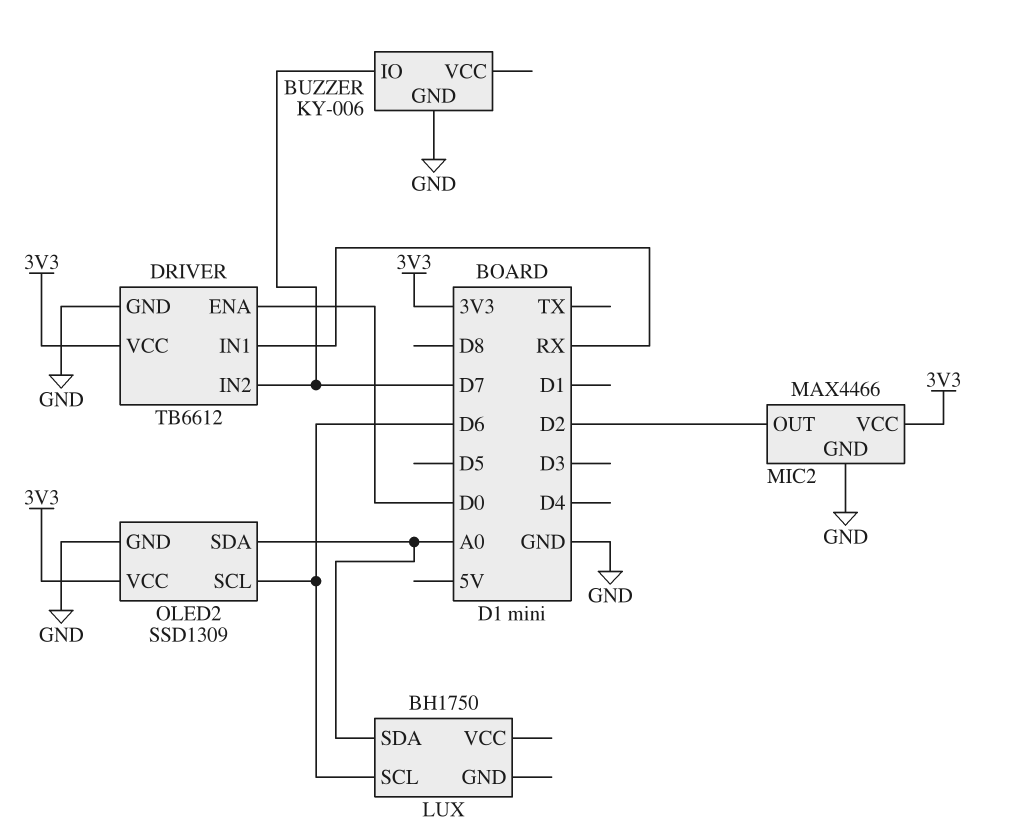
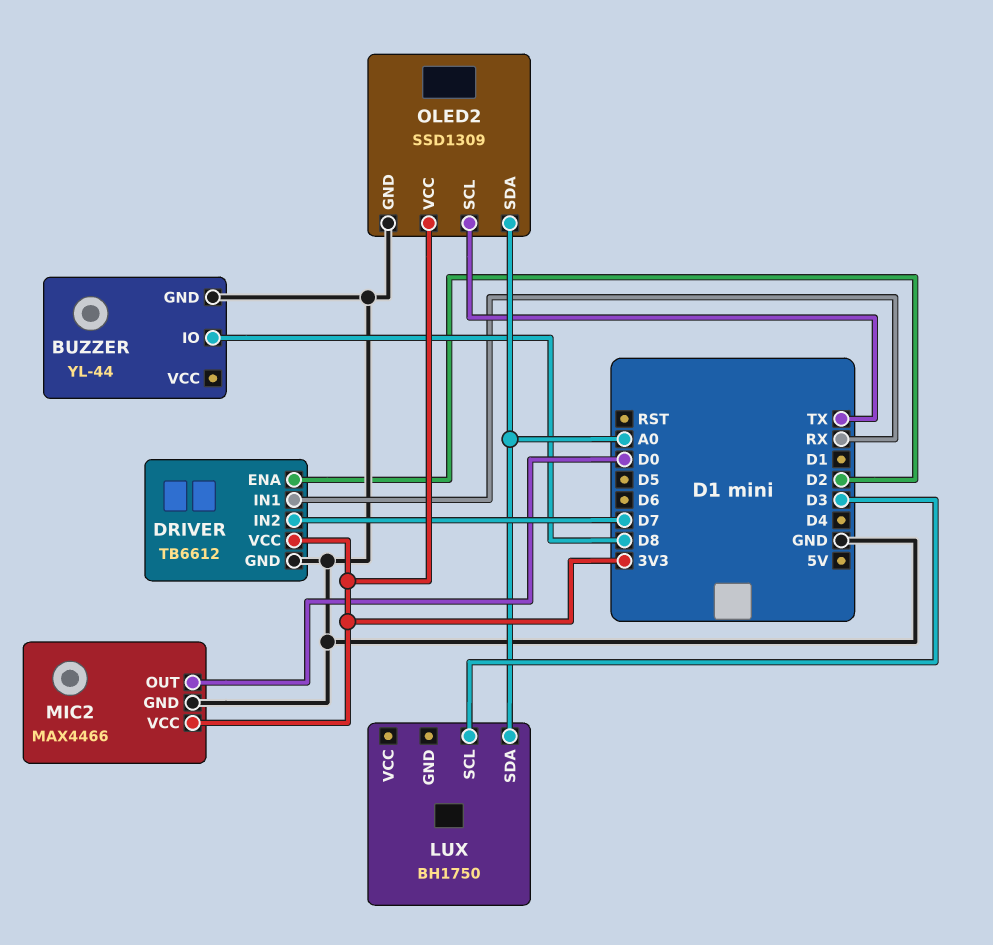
BUZZER: KY-006 -> YL-44
BUZZER pin IO: D7 -> D8
DRIVER pin ENA: D0 -> D2
LUX pin SCL: D6 -> D3
MIC2 pin OUT: D2 -> D0
OLED2 pin SCL: D6 -> TX

